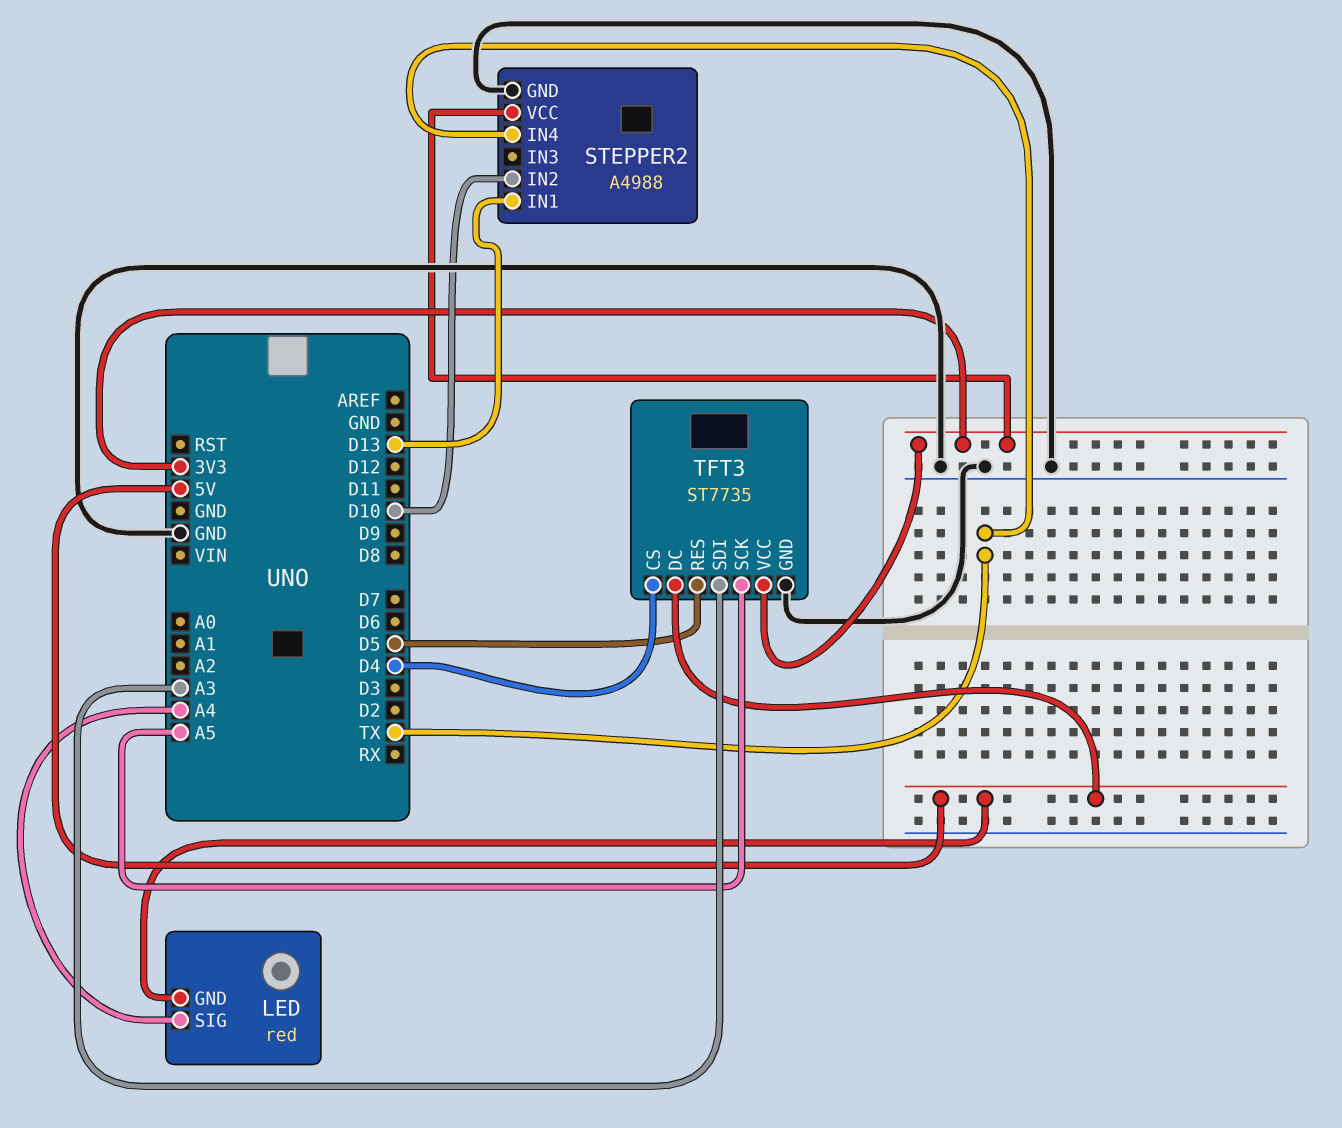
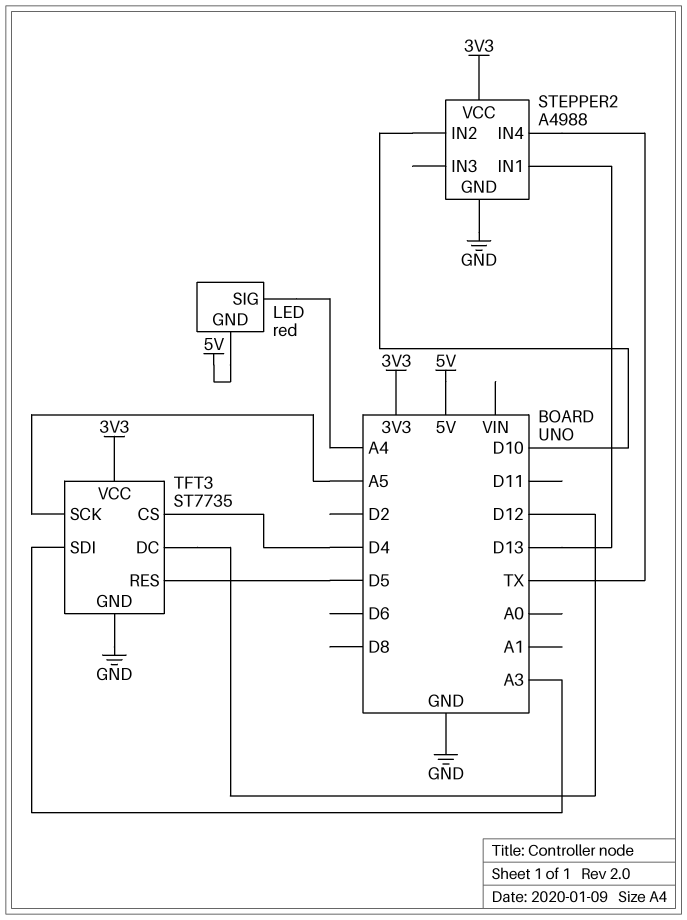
TFT3 pin DC: 5V -> D12

